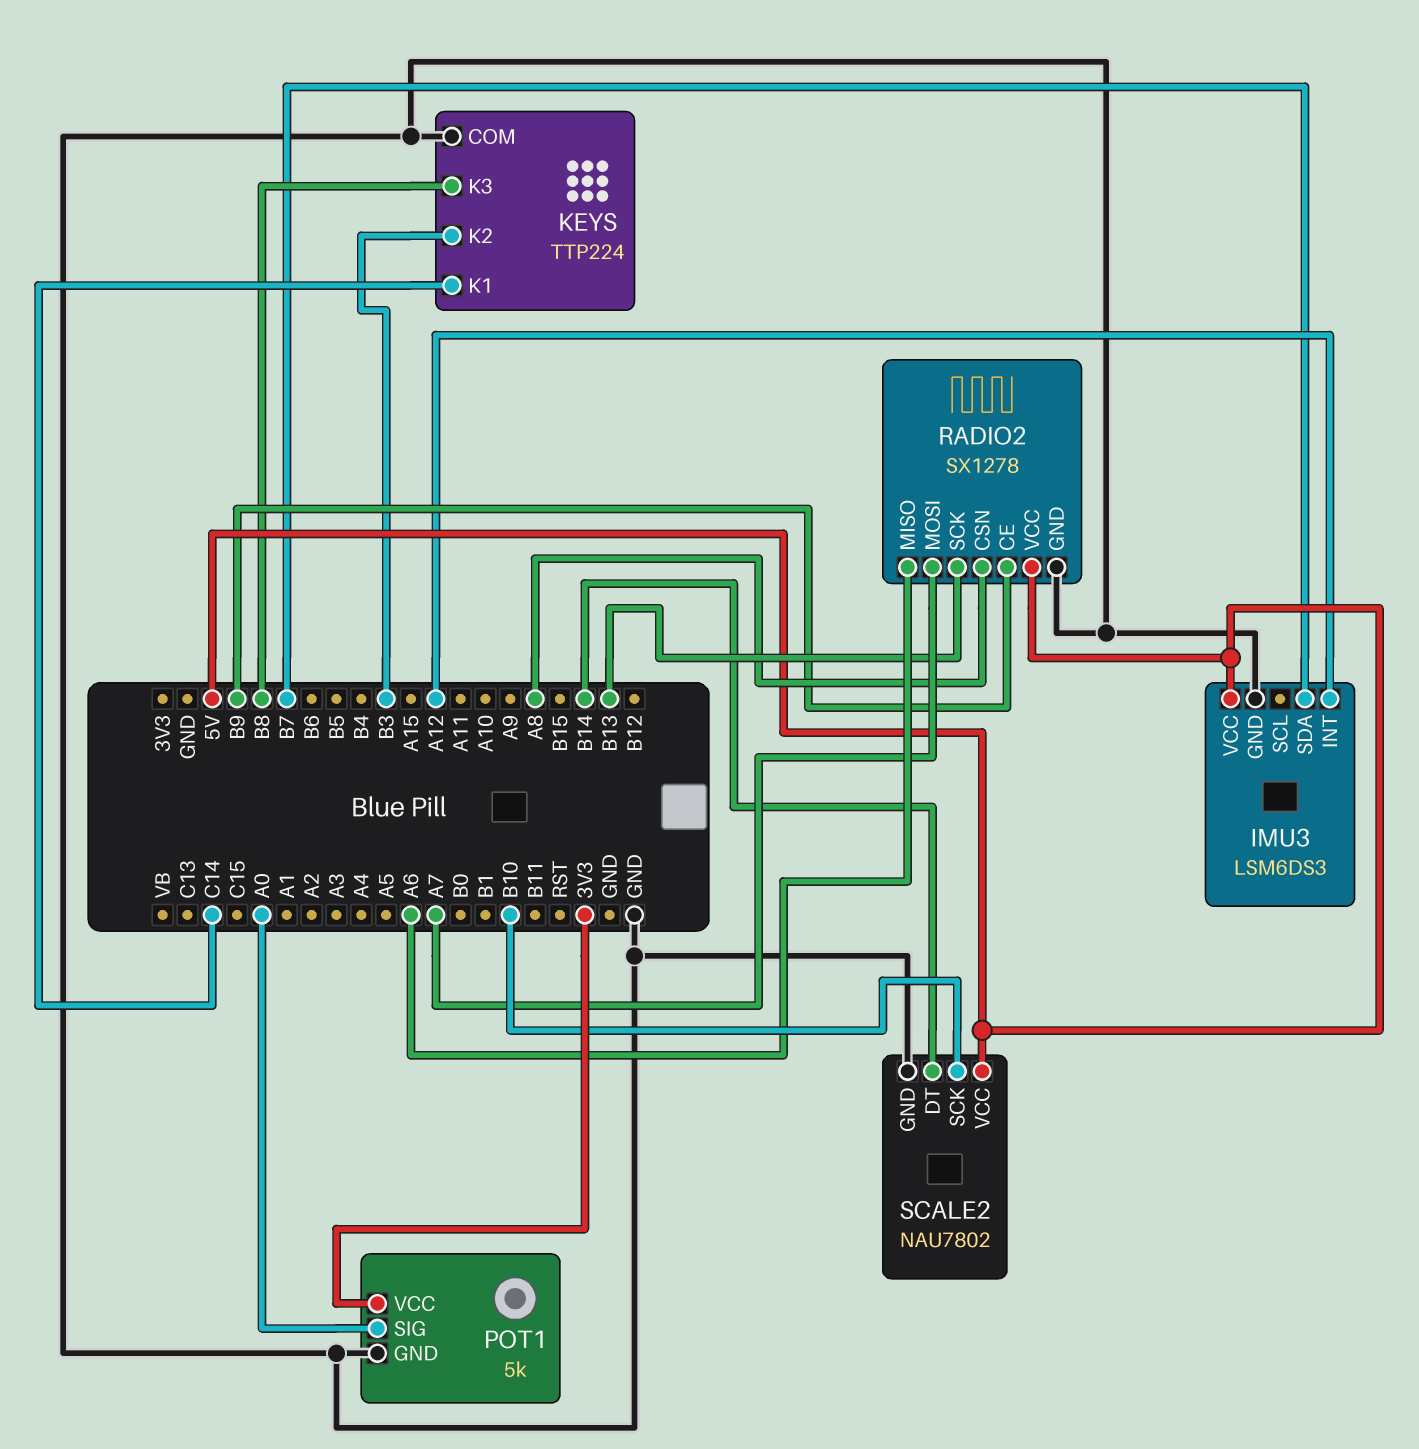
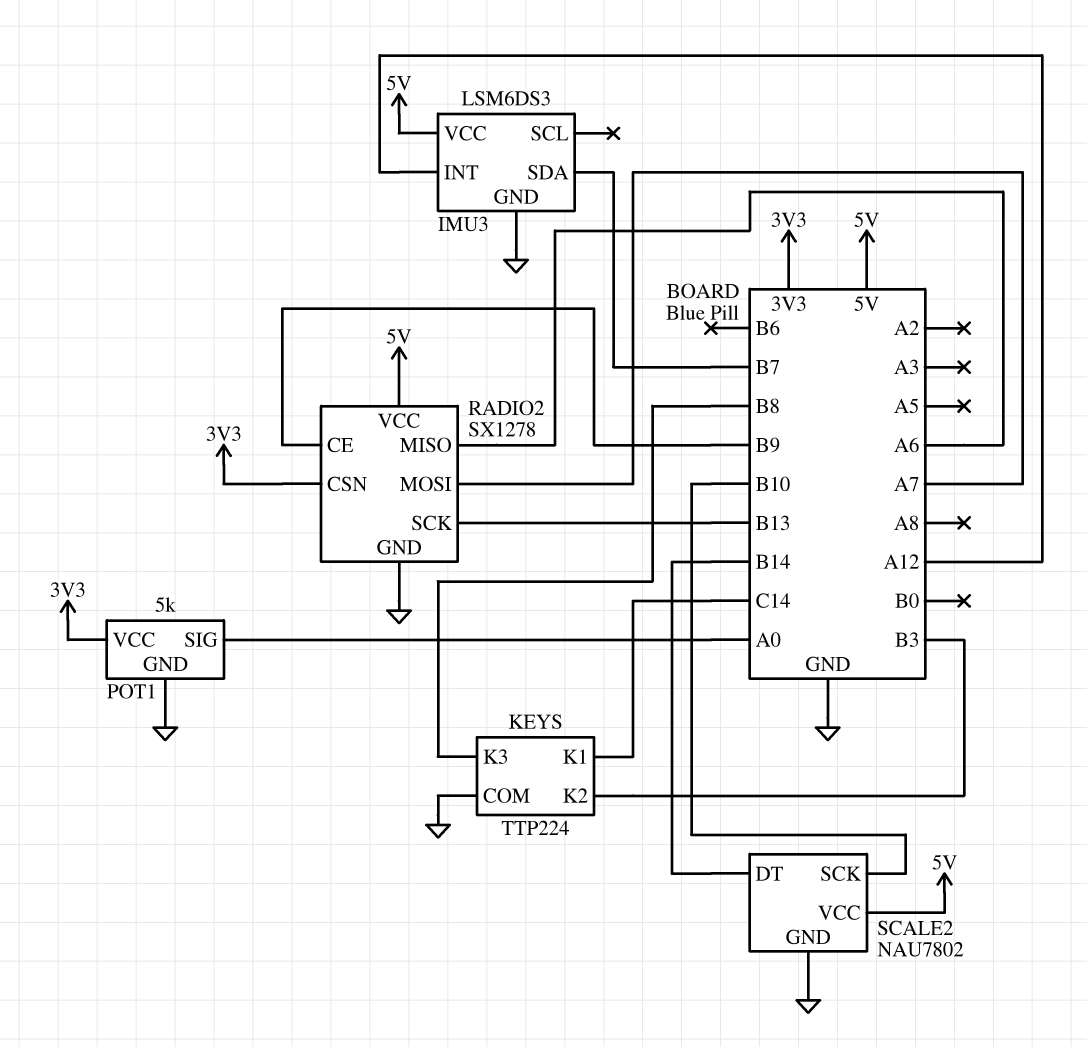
RADIO2 pin CSN: A8 -> 3V3

